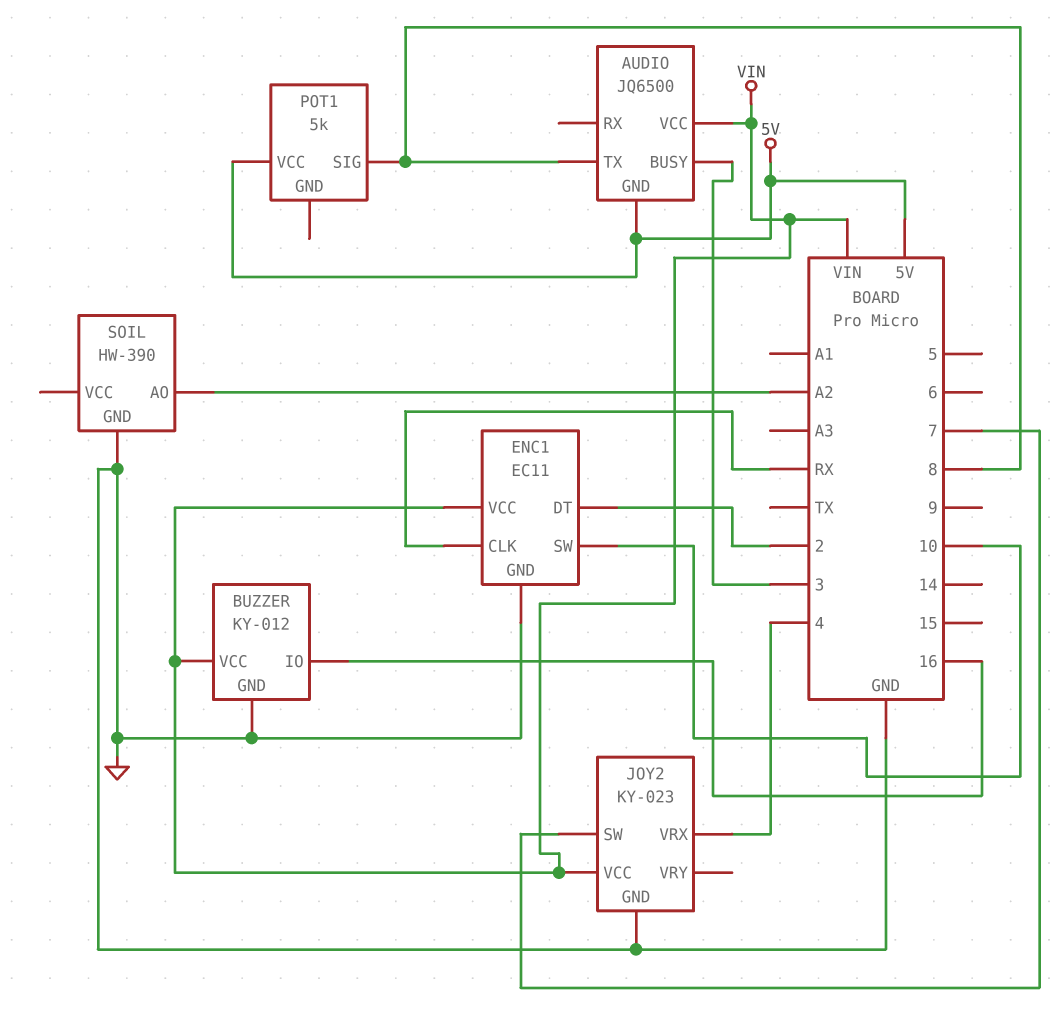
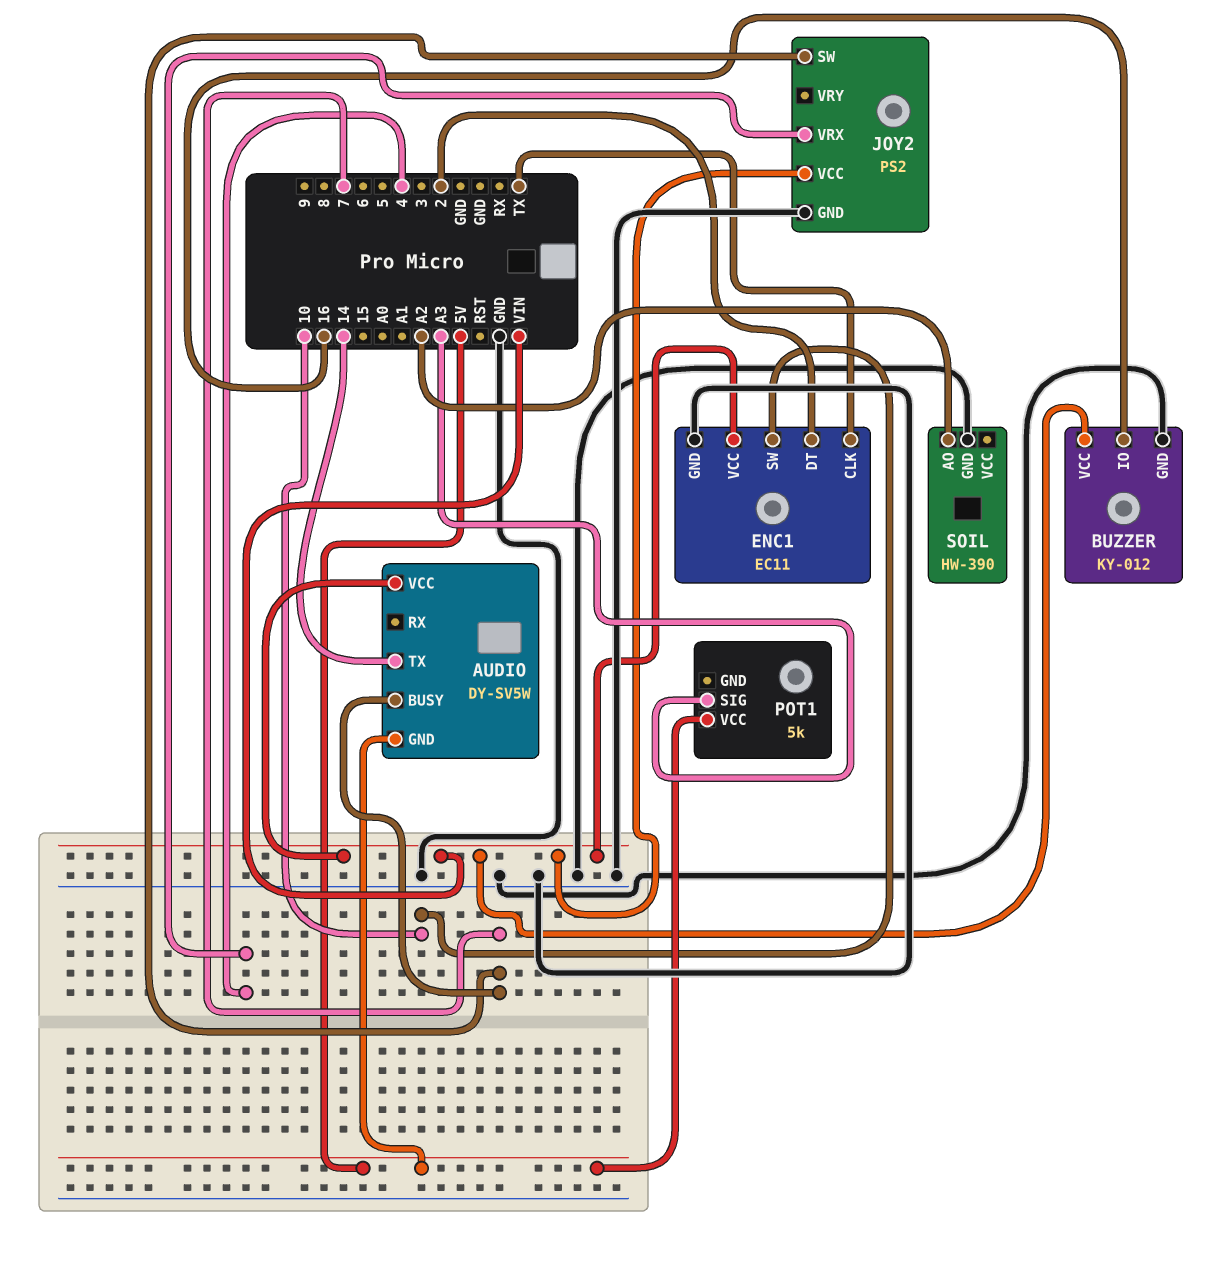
AUDIO: JQ6500 -> DY-SV5W
AUDIO pin BUSY: 3 -> 7
AUDIO pin TX: 8 -> 14
ENC1 pin CLK: RX -> TX
JOY2: KY-023 -> PS2
POT1 pin SIG: 8 -> A3

